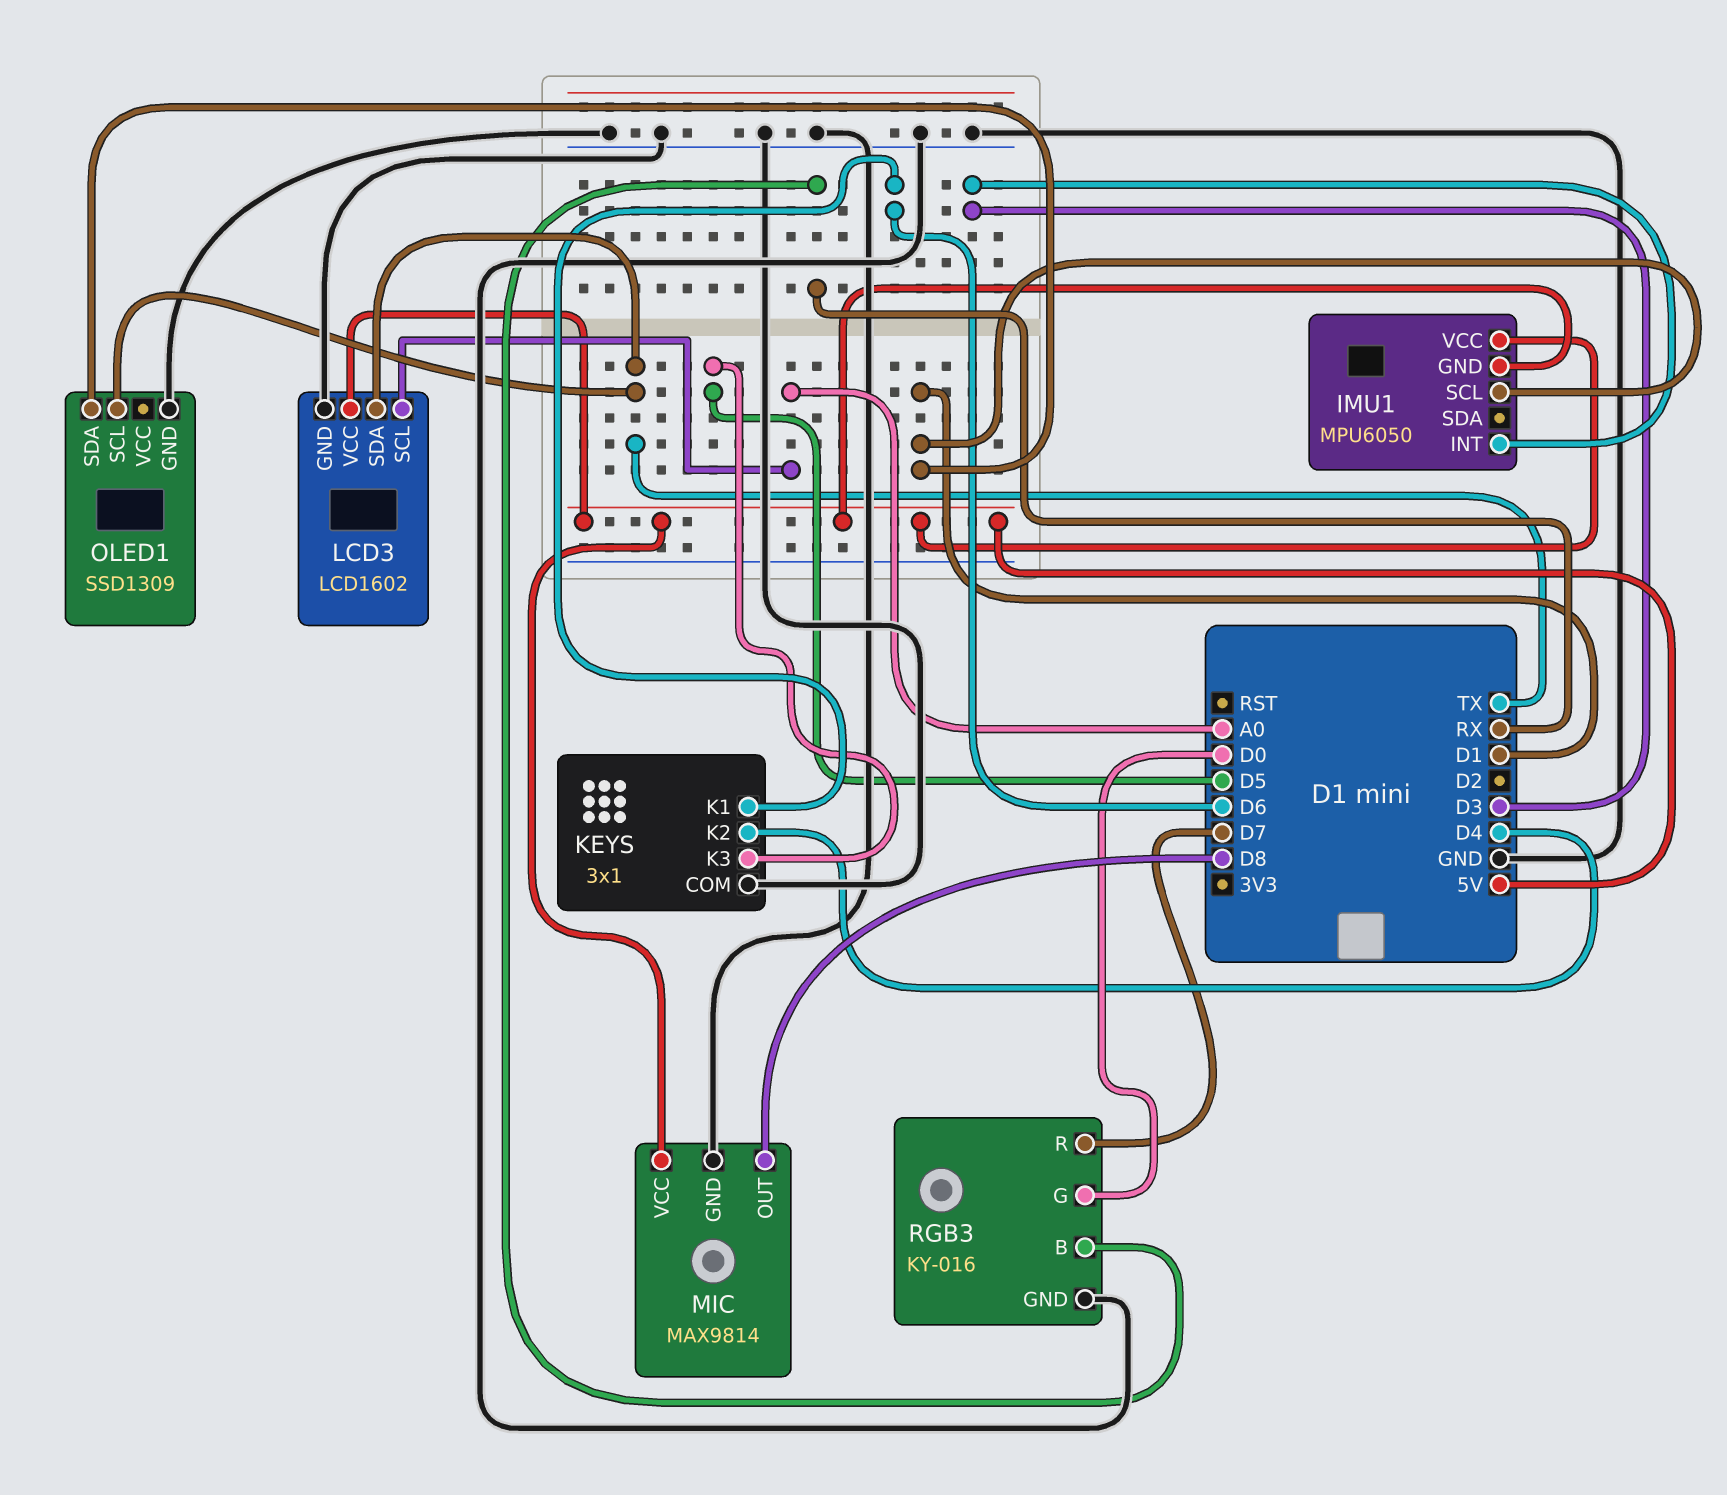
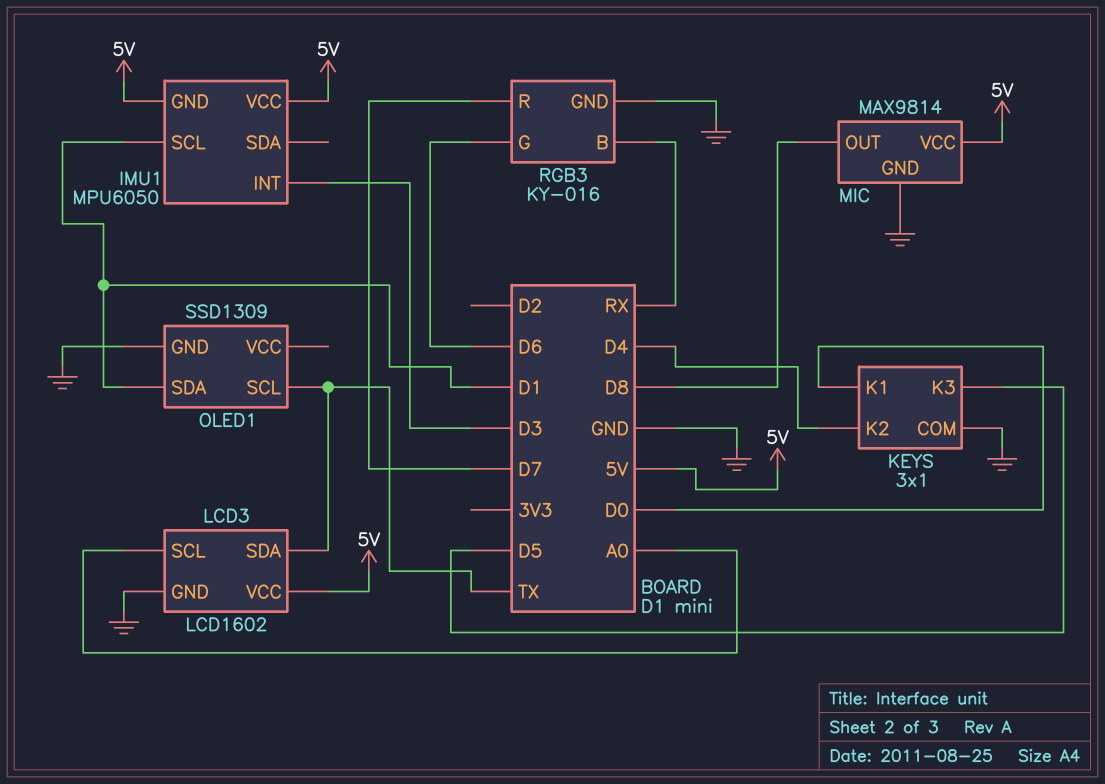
KEYS pin K1: D6 -> D0
RGB3 pin G: D0 -> D6

